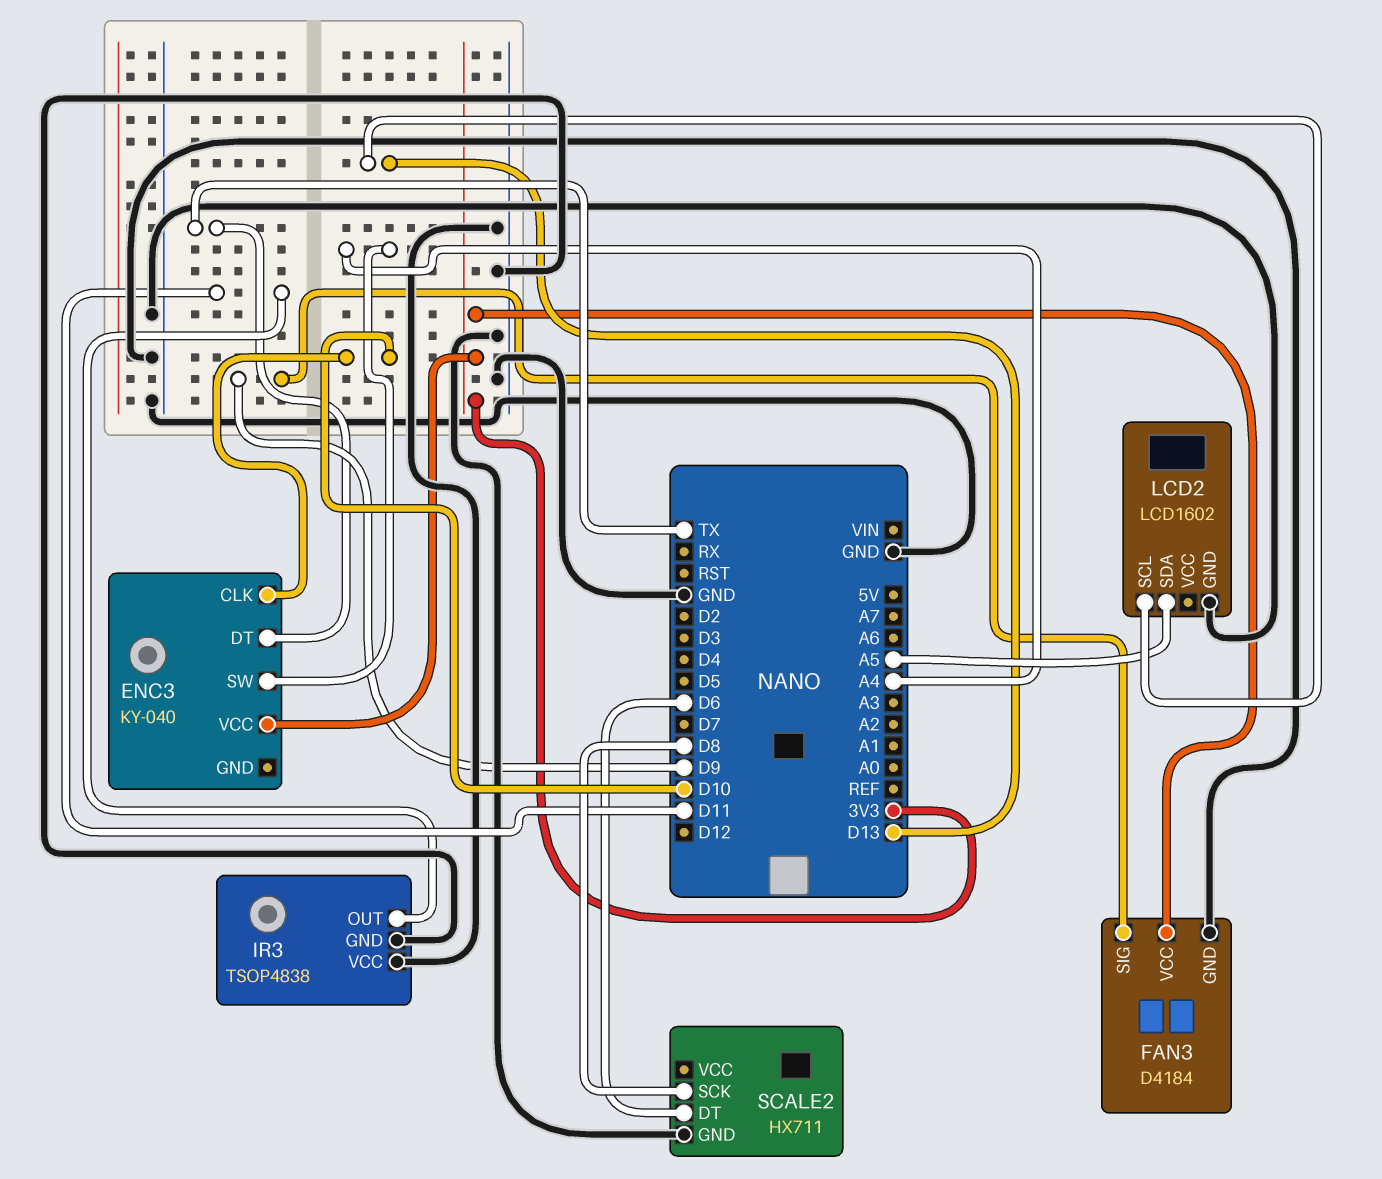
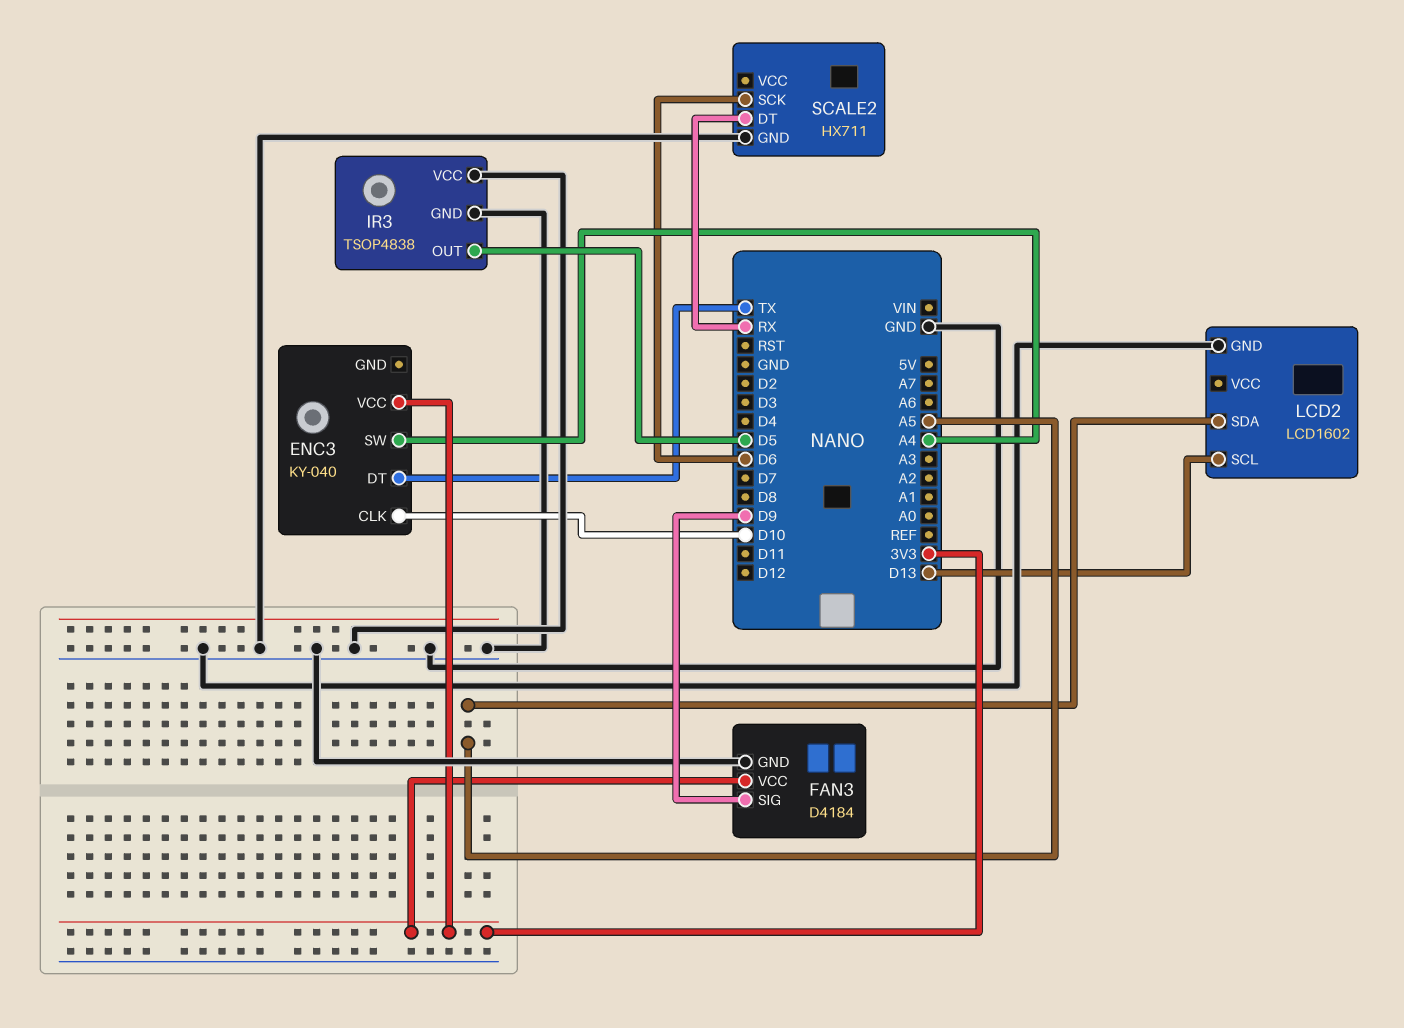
IR3 pin OUT: D11 -> D5
SCALE2 pin DT: D6 -> RX
SCALE2 pin SCK: D8 -> D6

